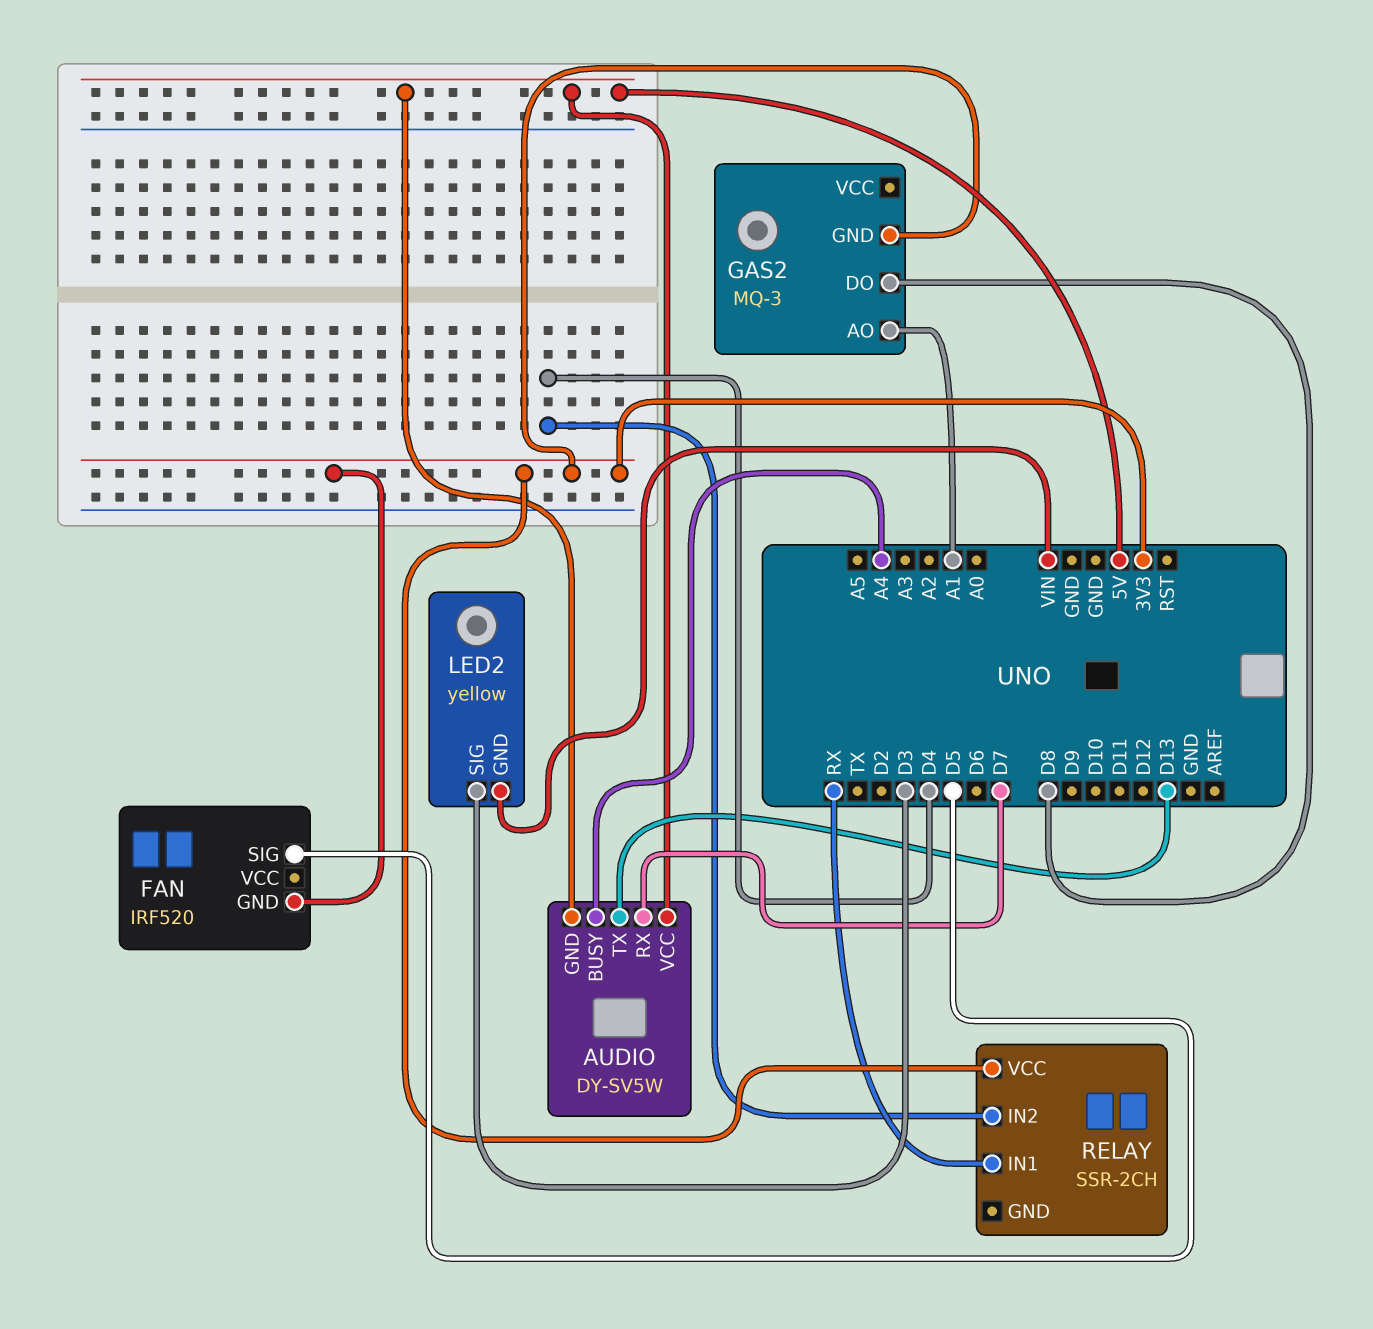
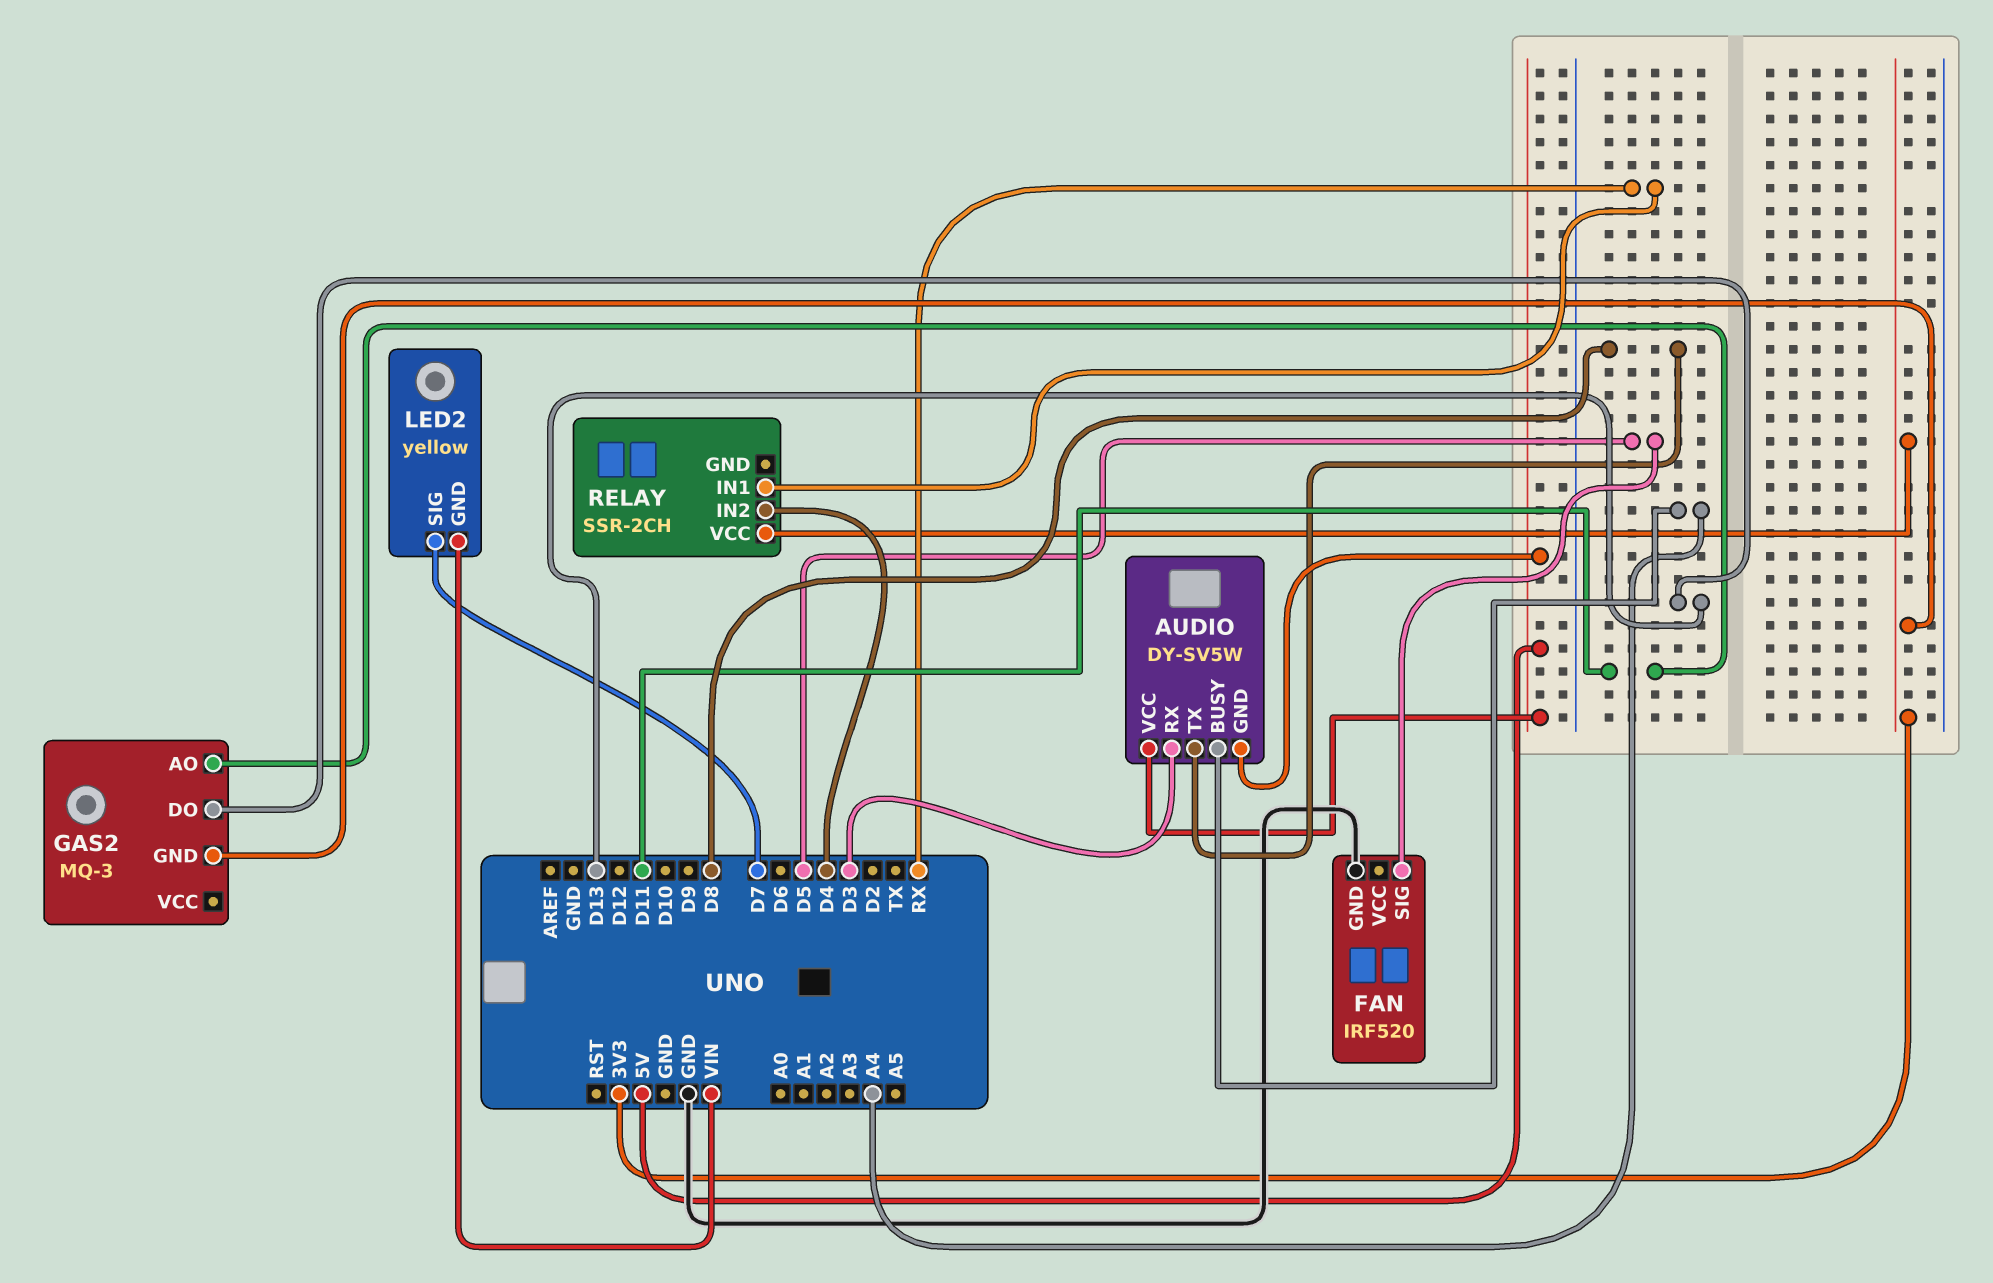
AUDIO pin RX: D7 -> D3
AUDIO pin TX: D13 -> D8
FAN pin GND: 3V3 -> GND
GAS2 pin AO: A1 -> D11
GAS2 pin DO: D8 -> D13
LED2 pin SIG: D3 -> D7

